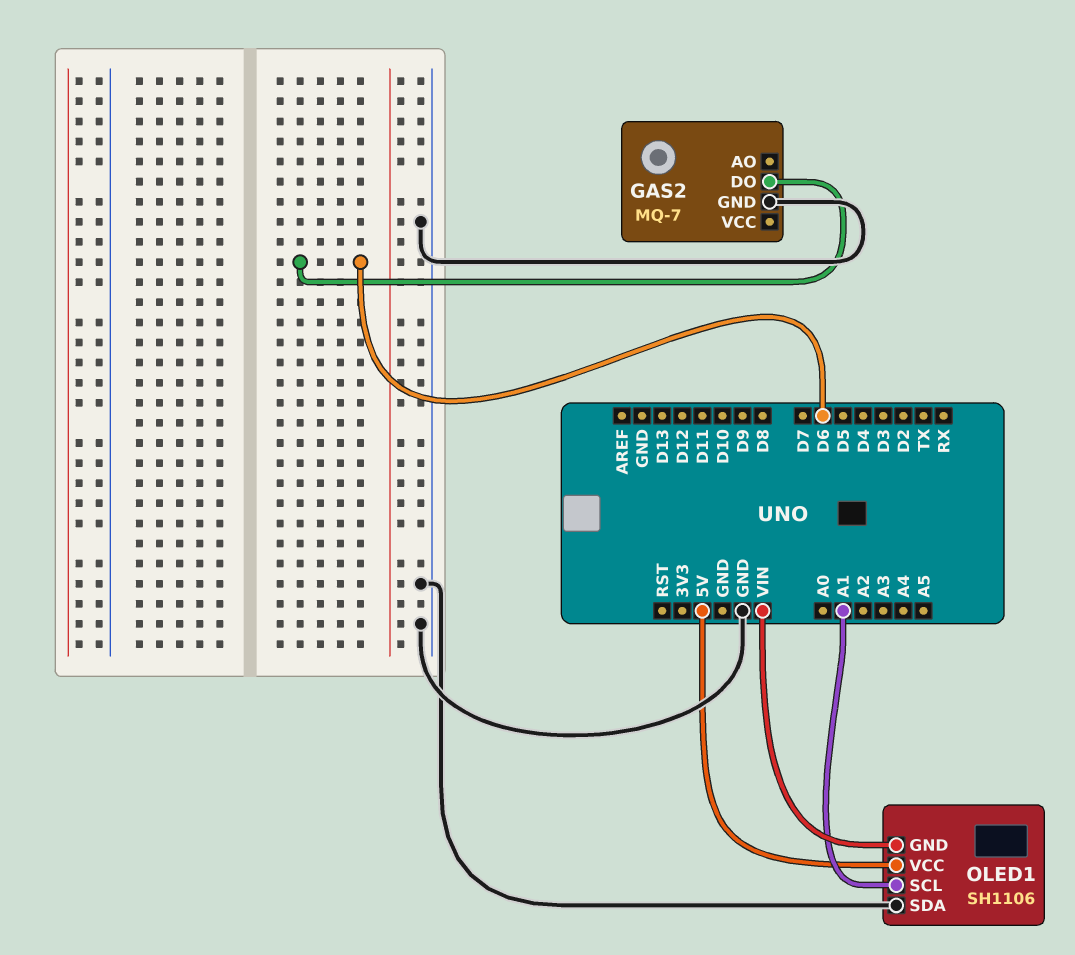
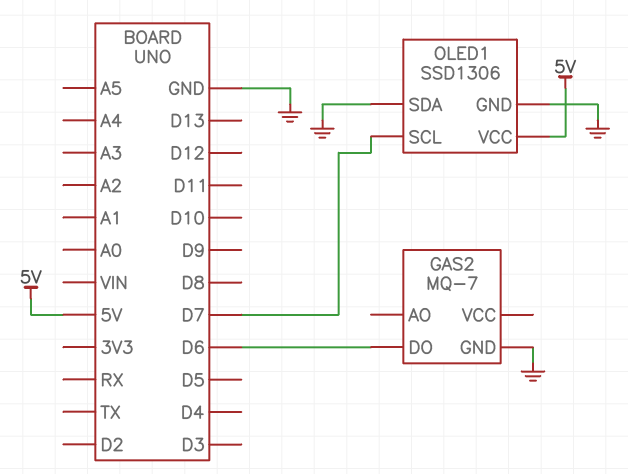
OLED1: SH1106 -> SSD1306
OLED1 pin GND: VIN -> GND
OLED1 pin SCL: A1 -> D7

